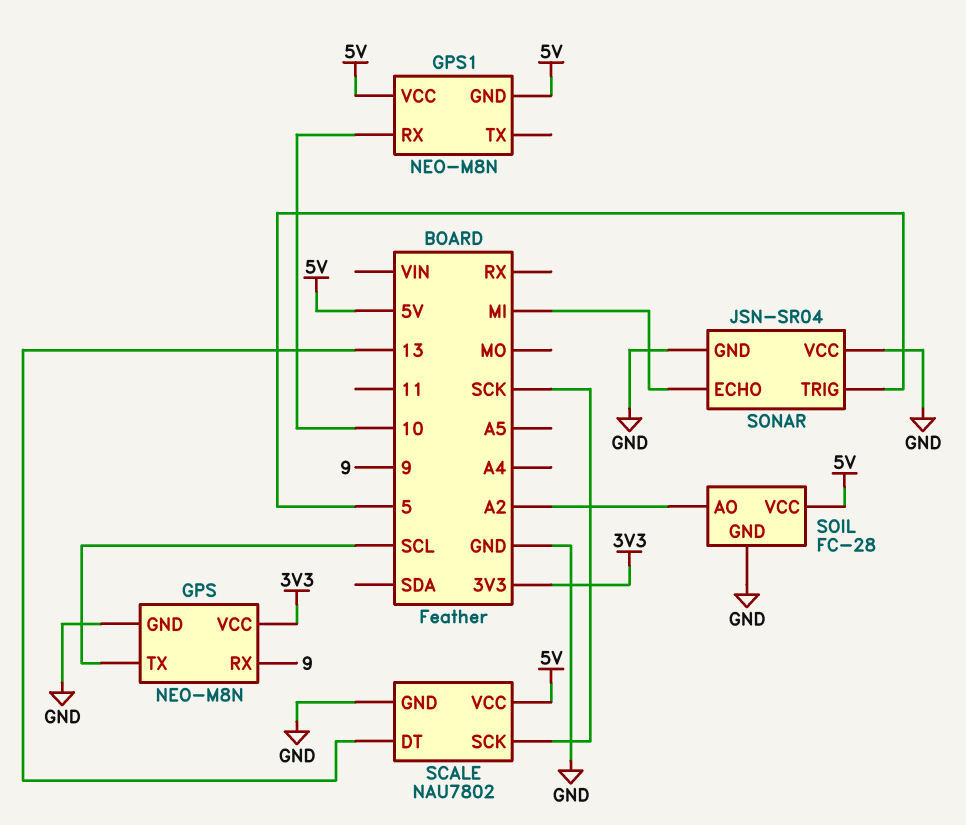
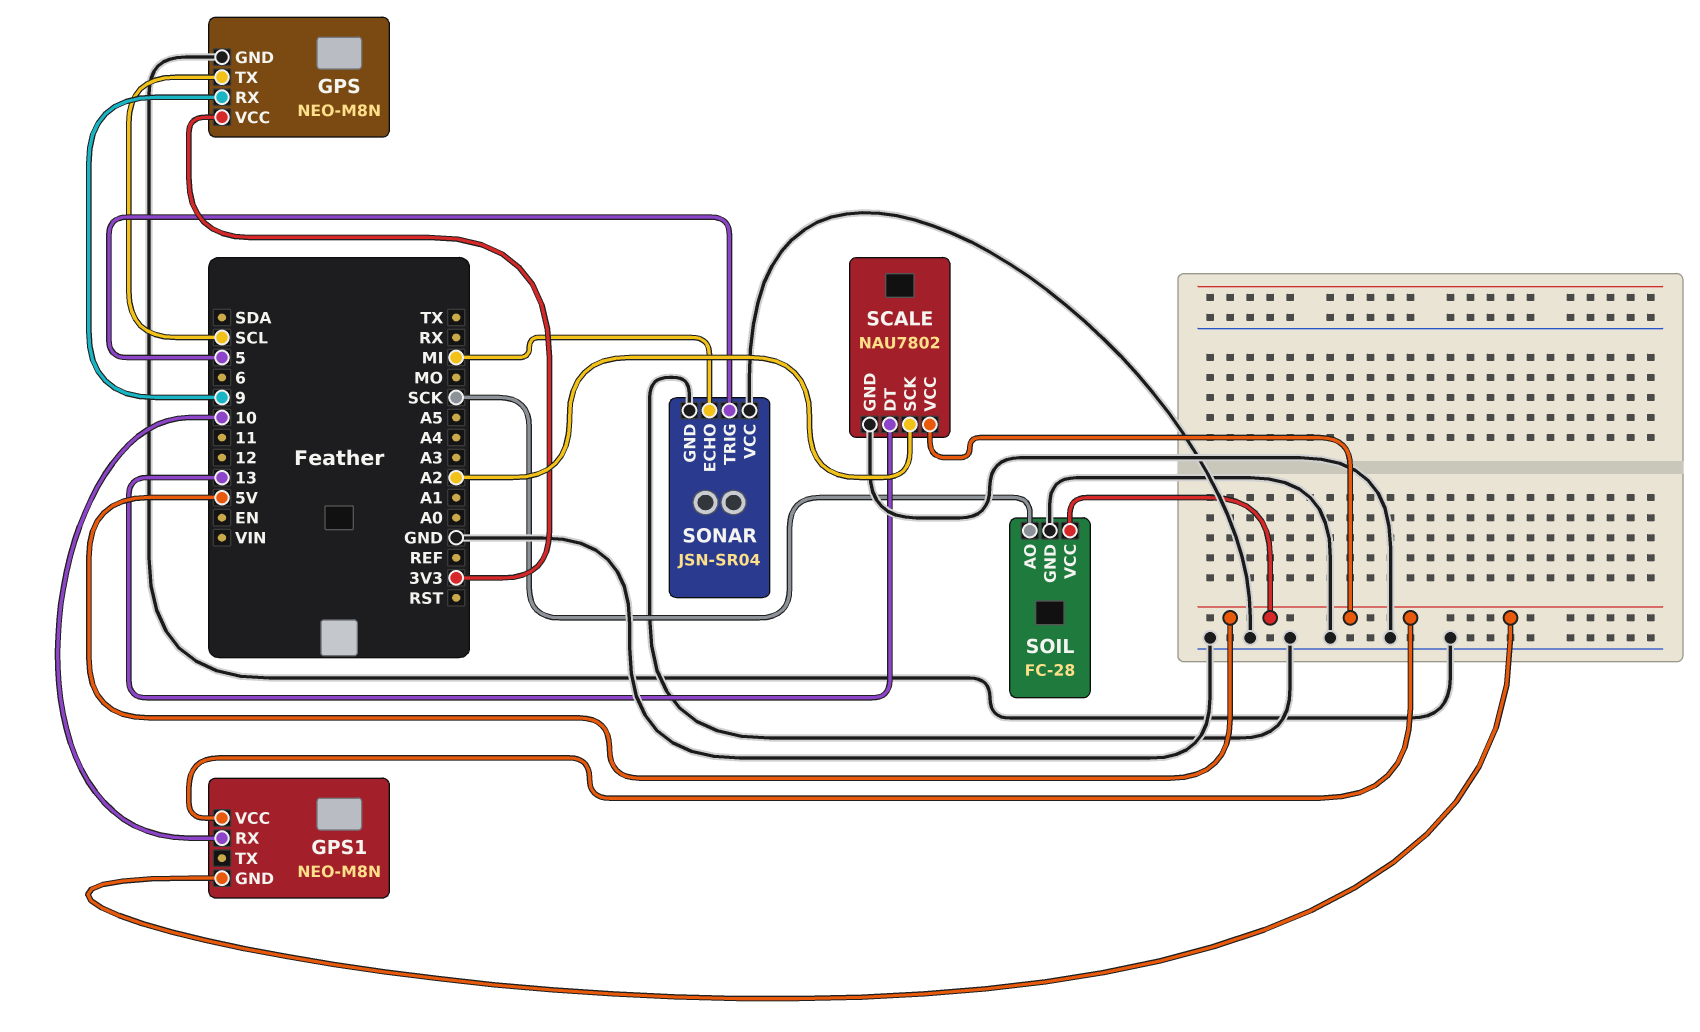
SCALE pin SCK: SCK -> A2
SOIL pin AO: A2 -> SCK

